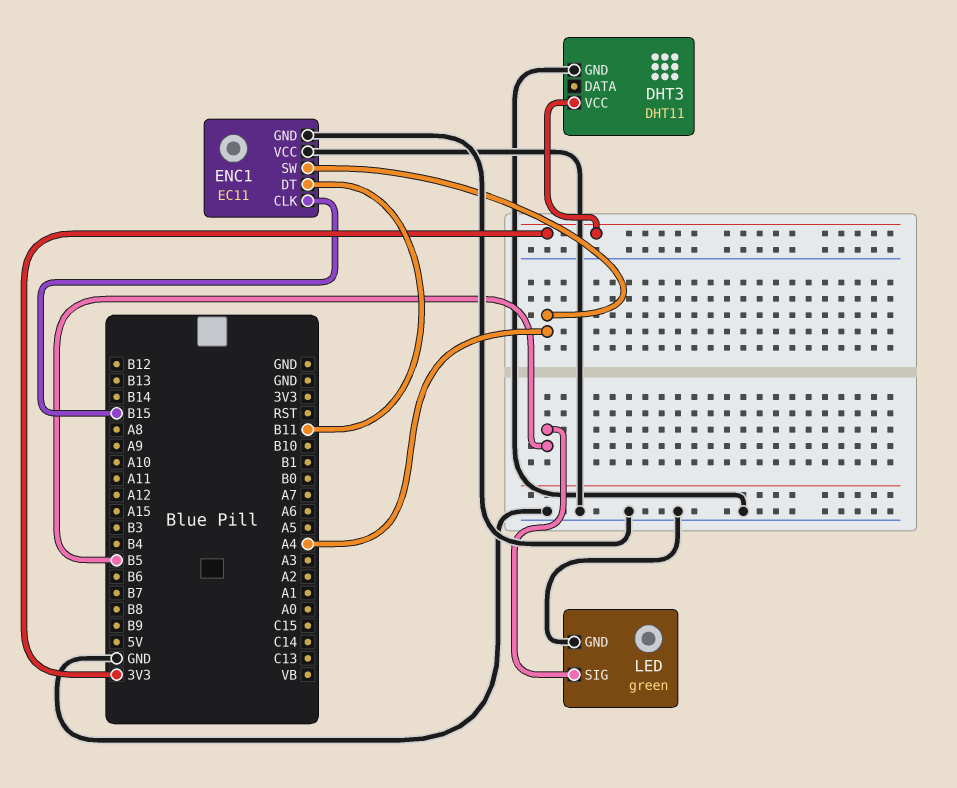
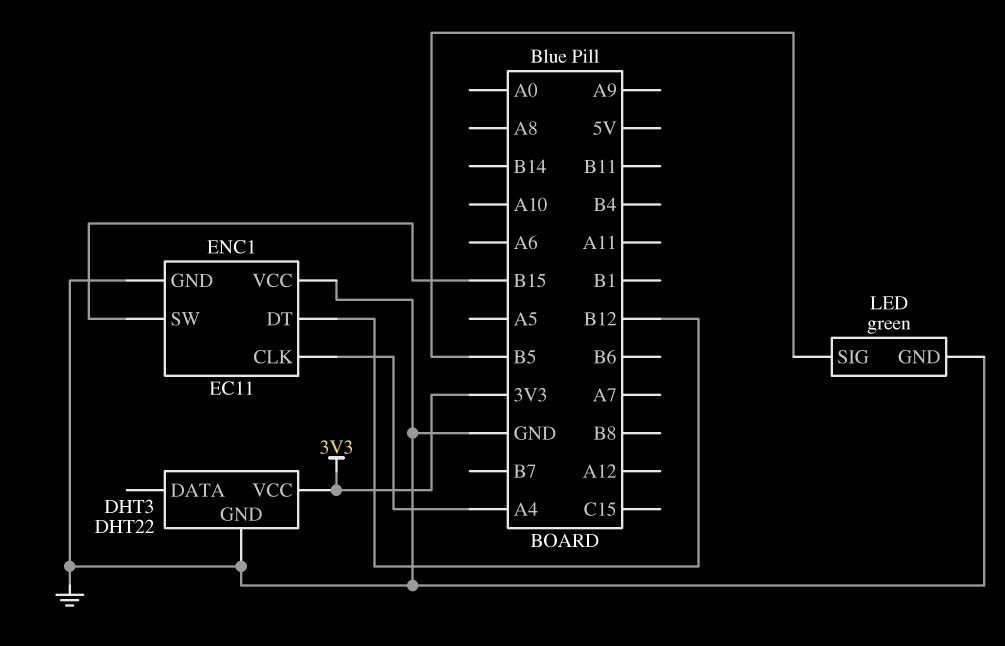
DHT3: DHT11 -> DHT22
ENC1 pin CLK: B15 -> A4
ENC1 pin DT: B11 -> B12
ENC1 pin SW: A4 -> B15

